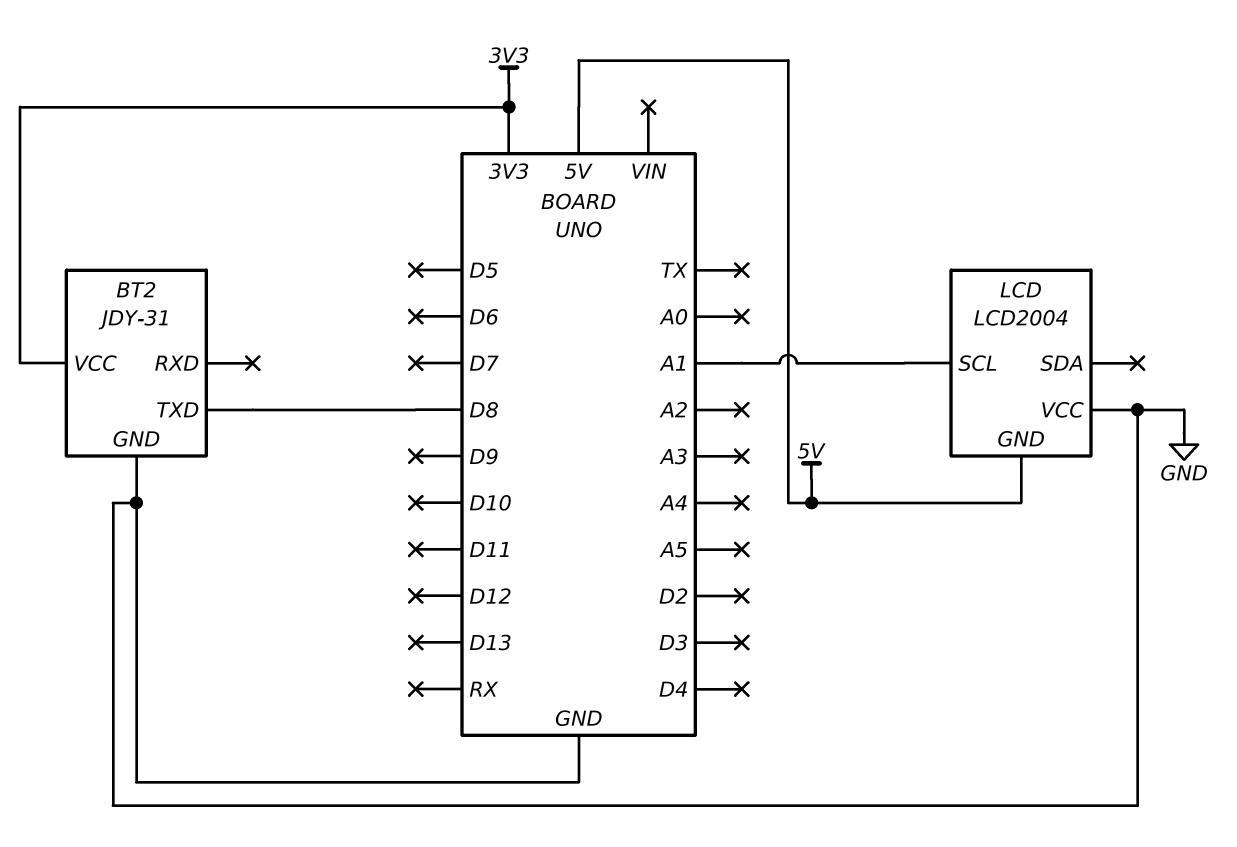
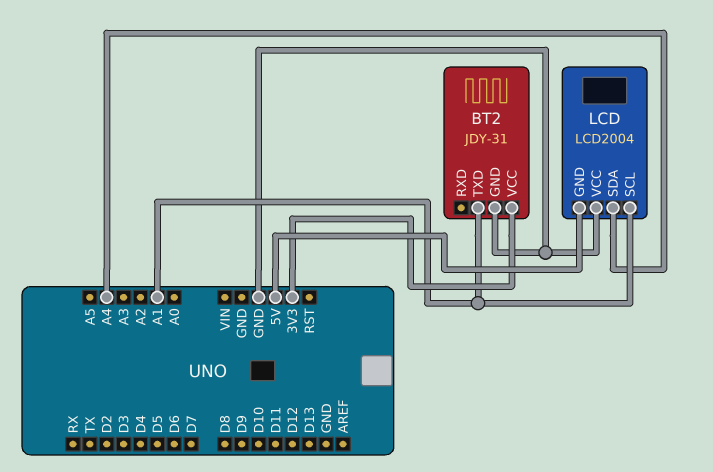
BT2 pin TXD: D8 -> A1
LCD pin SDA: none -> A4

